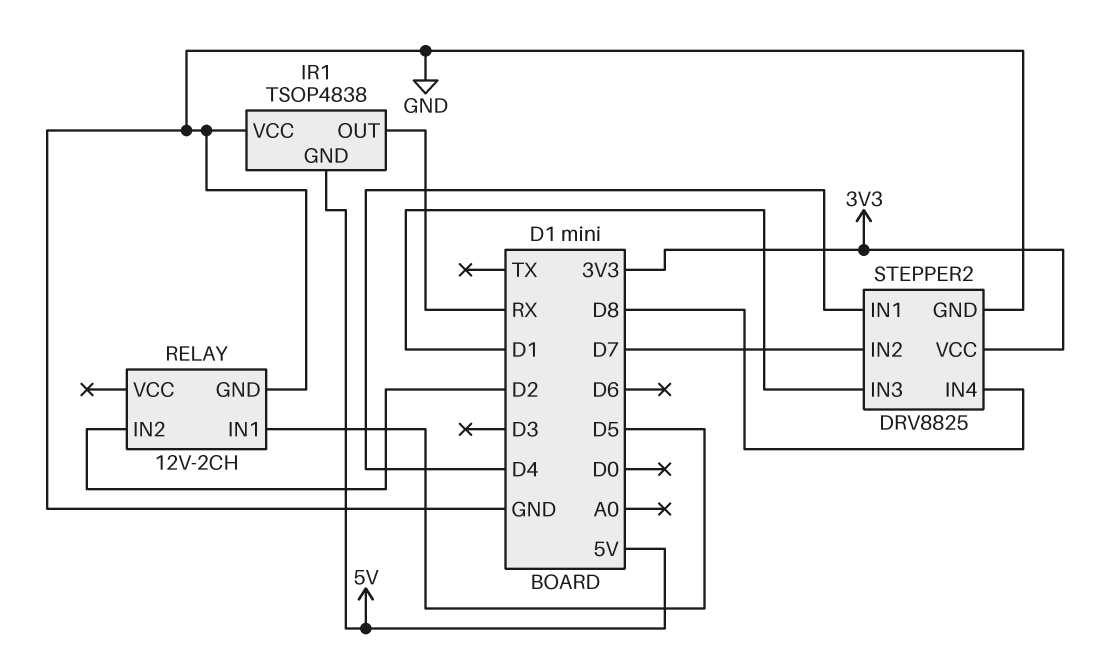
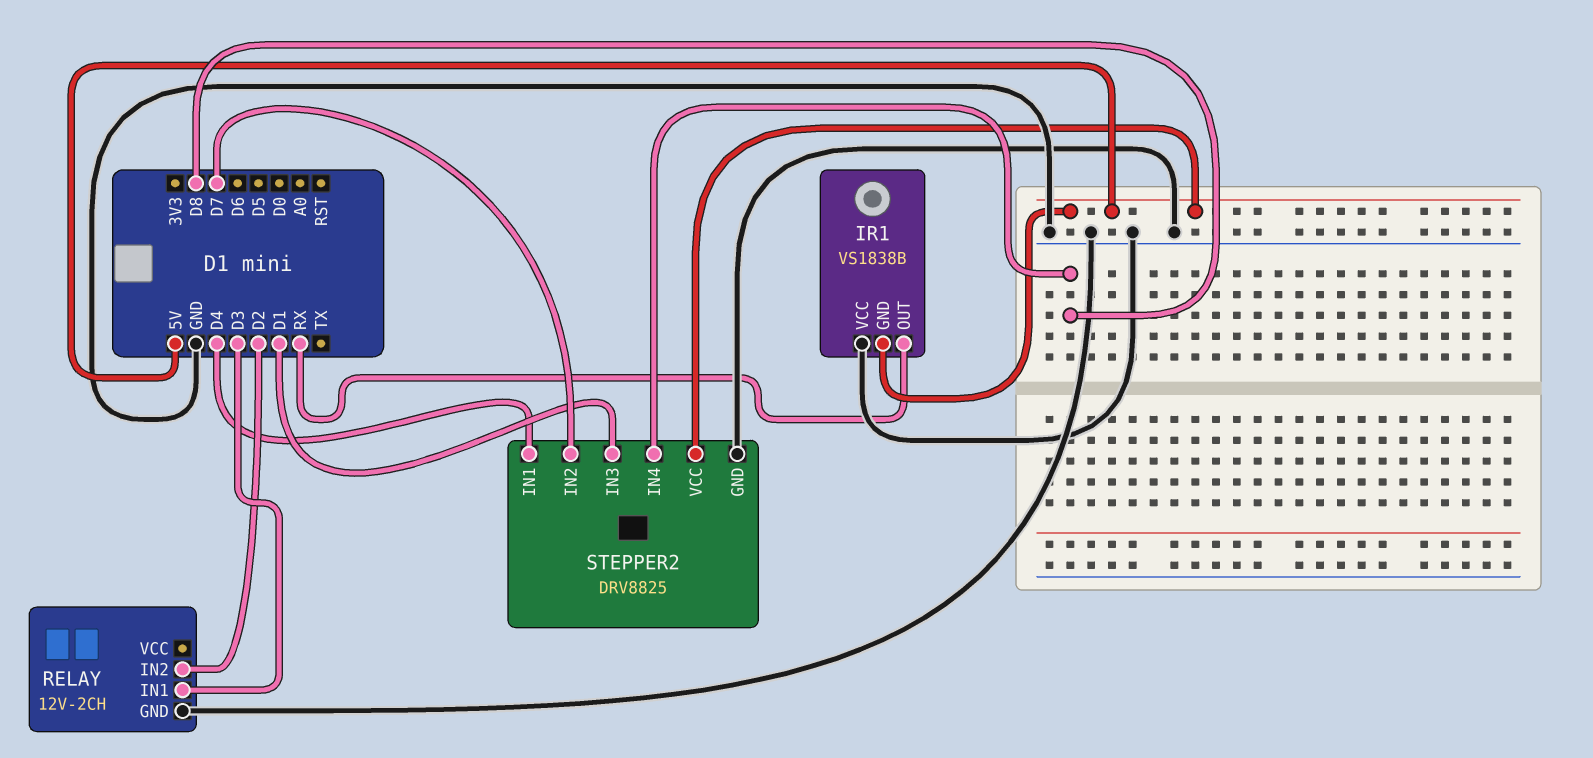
IR1: TSOP4838 -> VS1838B
RELAY pin IN1: D5 -> D3
STEPPER2 pin VCC: 3V3 -> 5V

